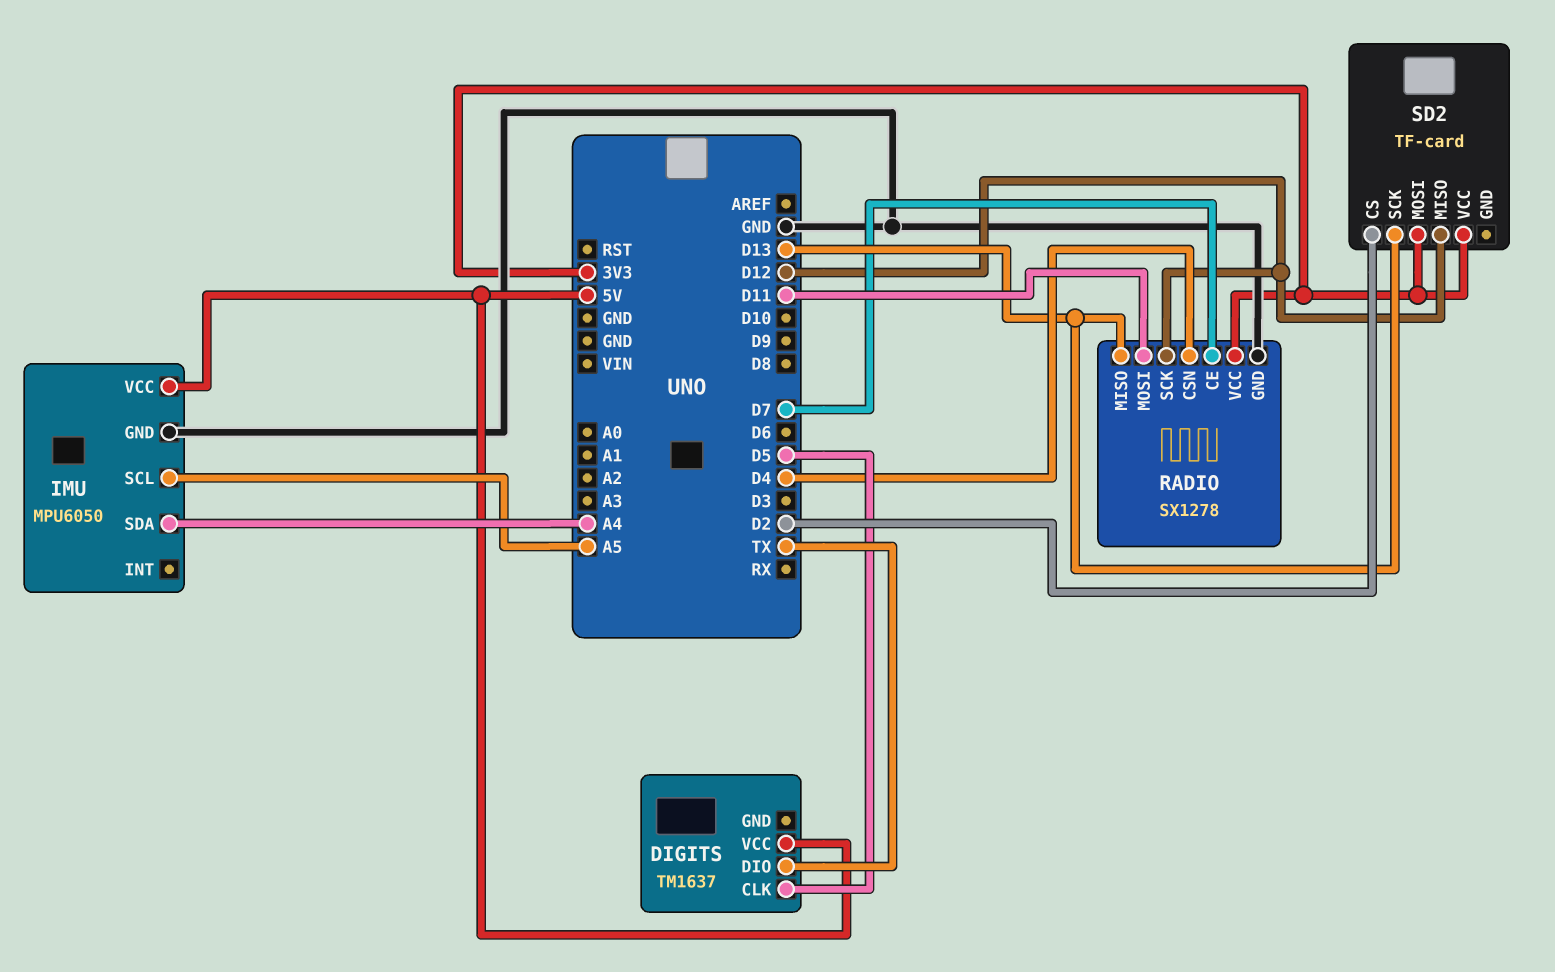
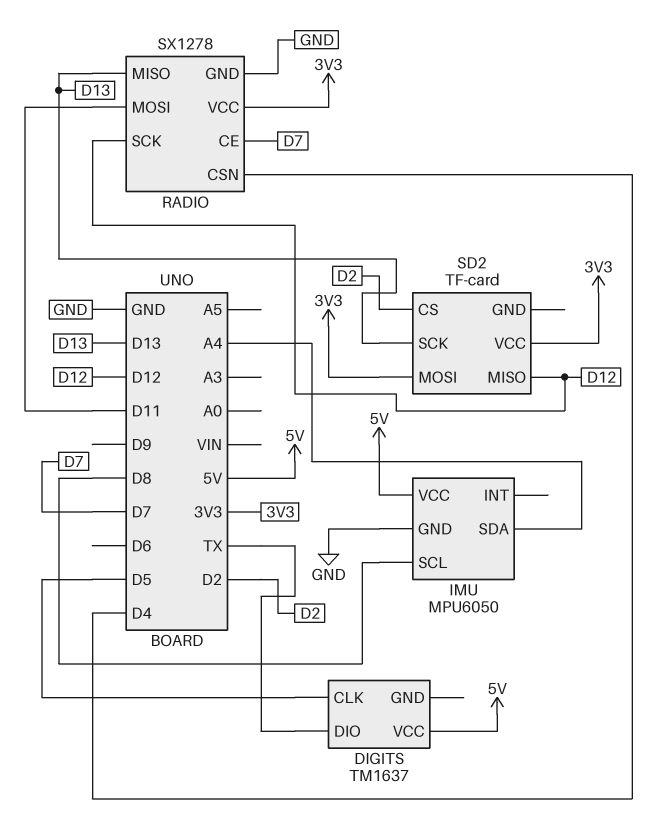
IMU pin SCL: A5 -> D8

